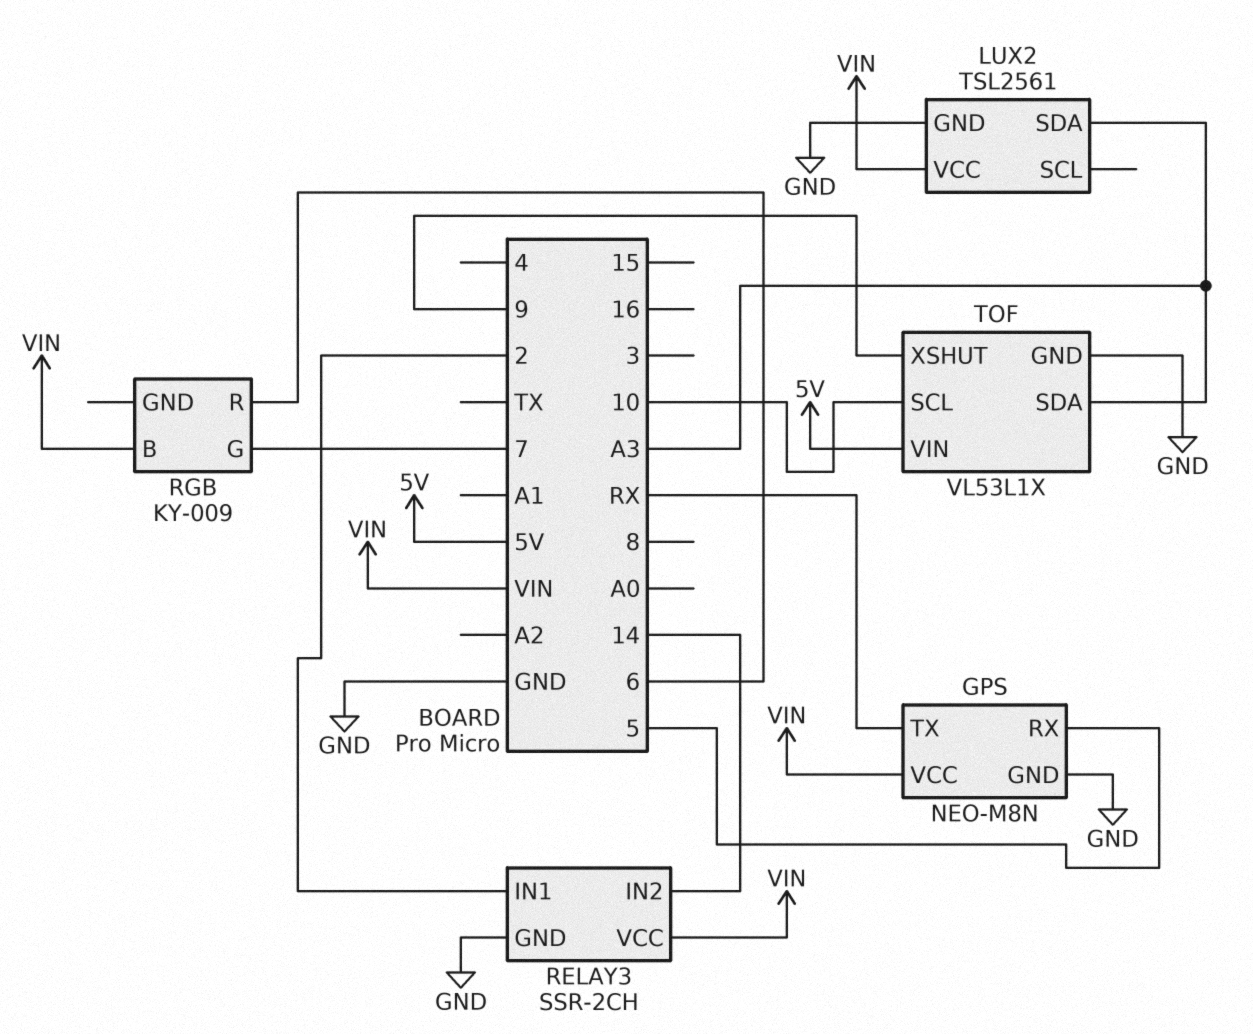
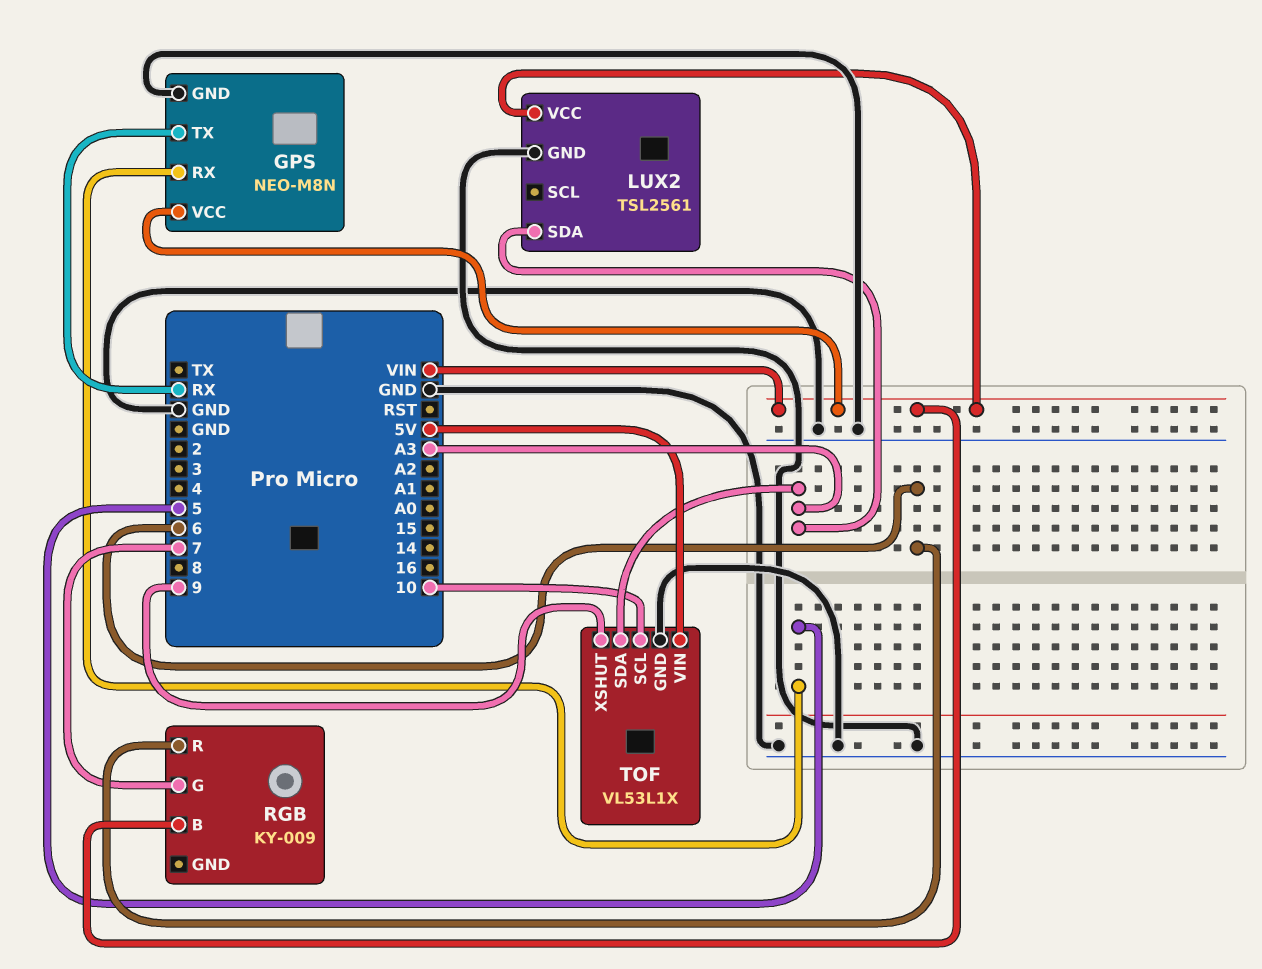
RELAY3: SSR-2CH -> none
RELAY3 pin GND: GND -> none
RELAY3 pin IN1: 2 -> none
RELAY3 pin IN2: 14 -> none
RELAY3 pin VCC: VIN -> none

